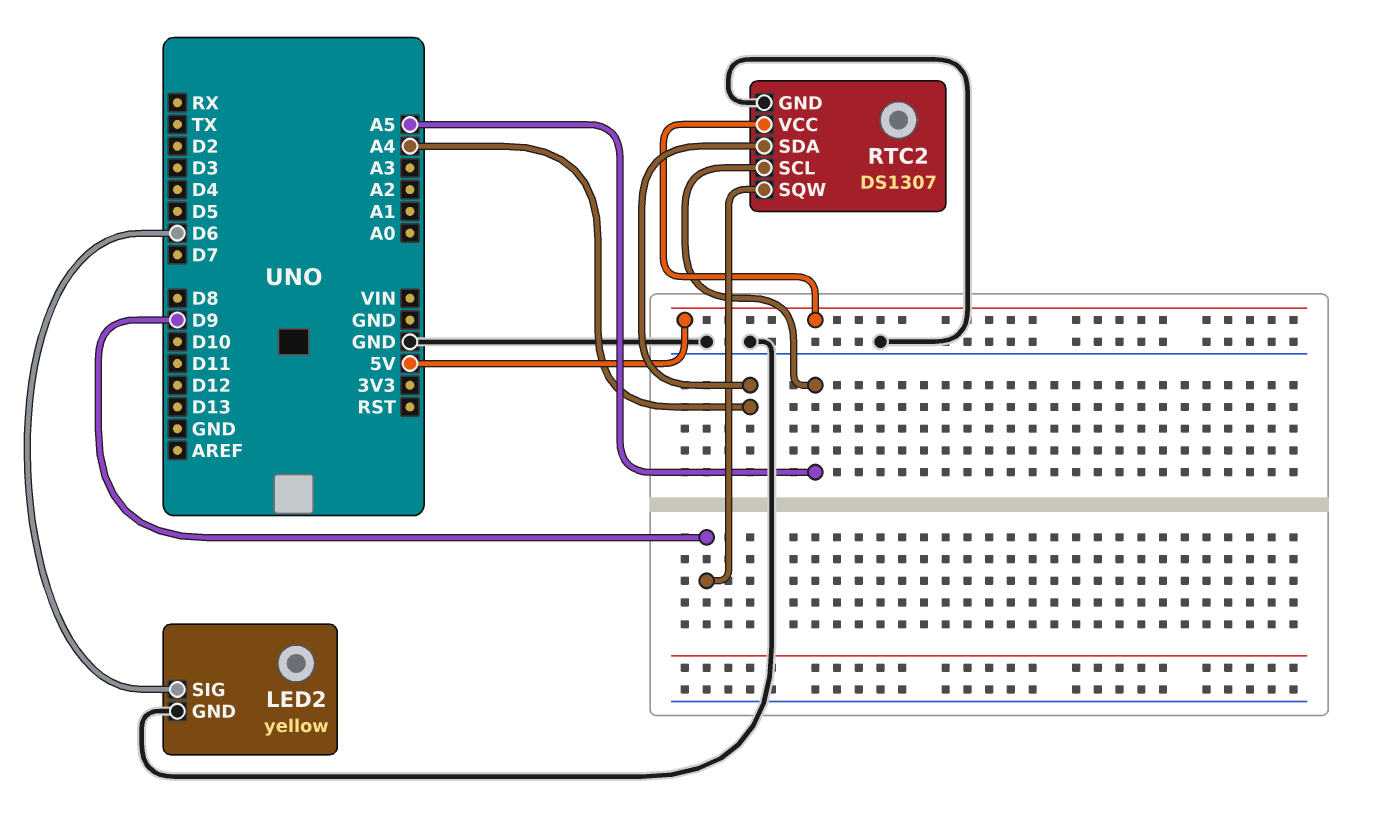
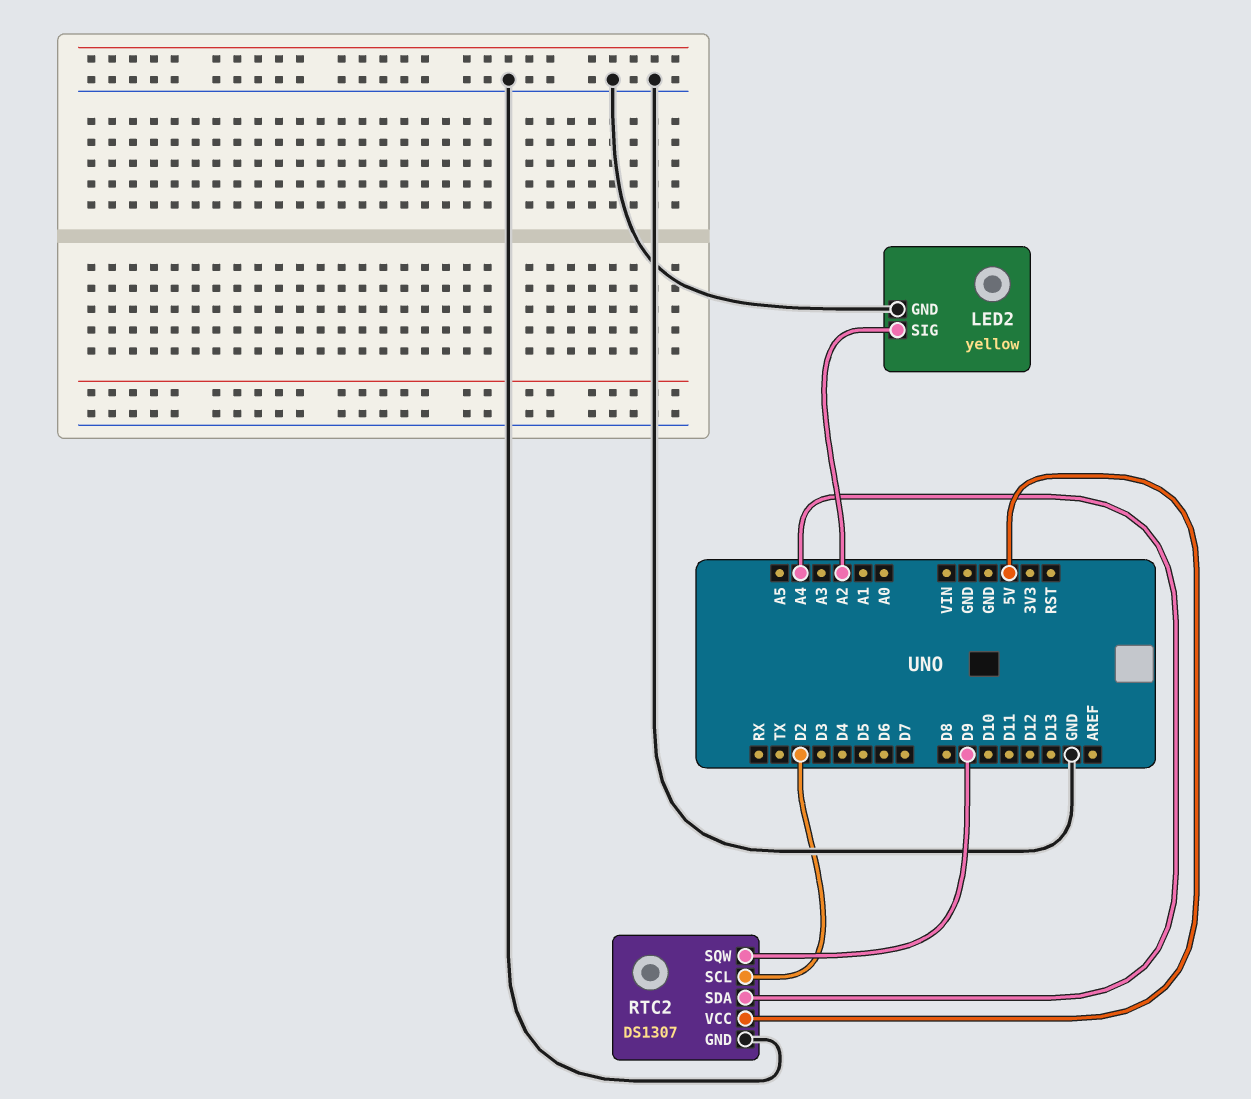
LED2 pin SIG: D6 -> A2
RTC2 pin SCL: A5 -> D2

